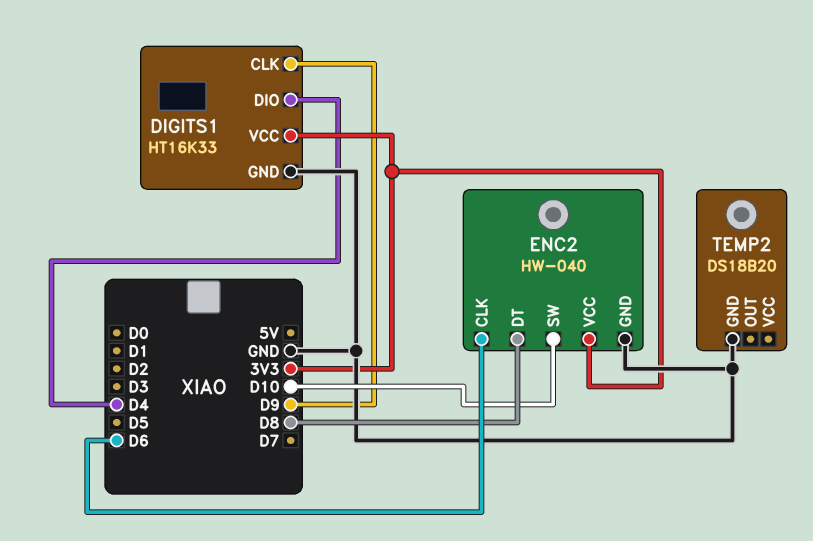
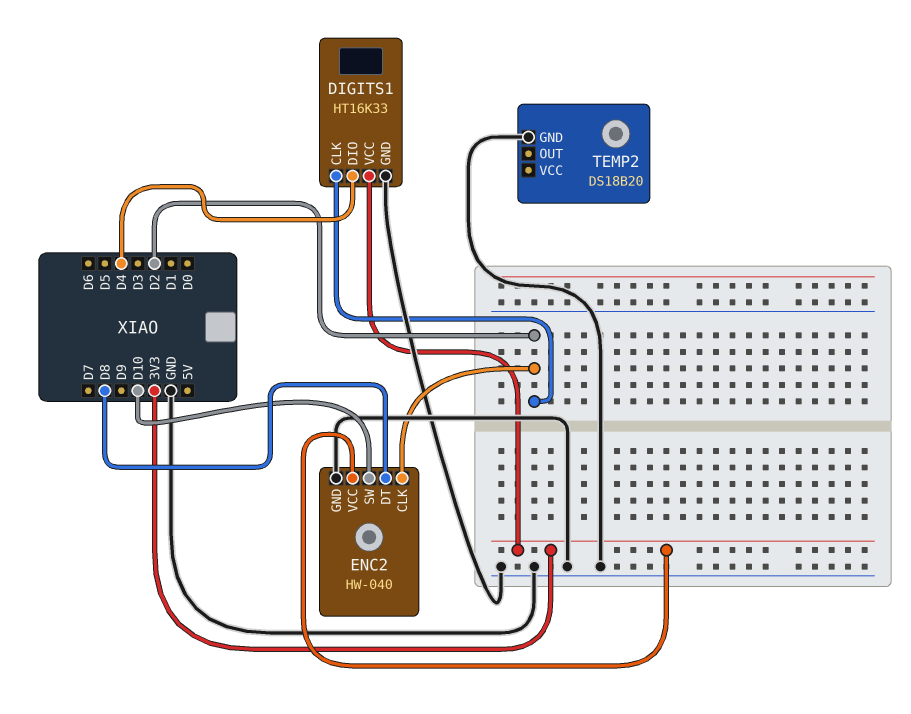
DIGITS1 pin CLK: D9 -> D2
ENC2 pin CLK: D6 -> D2

